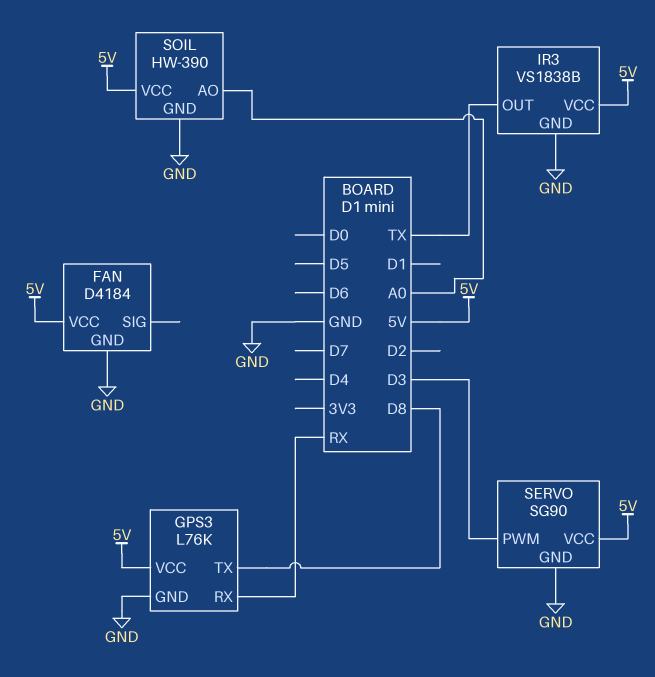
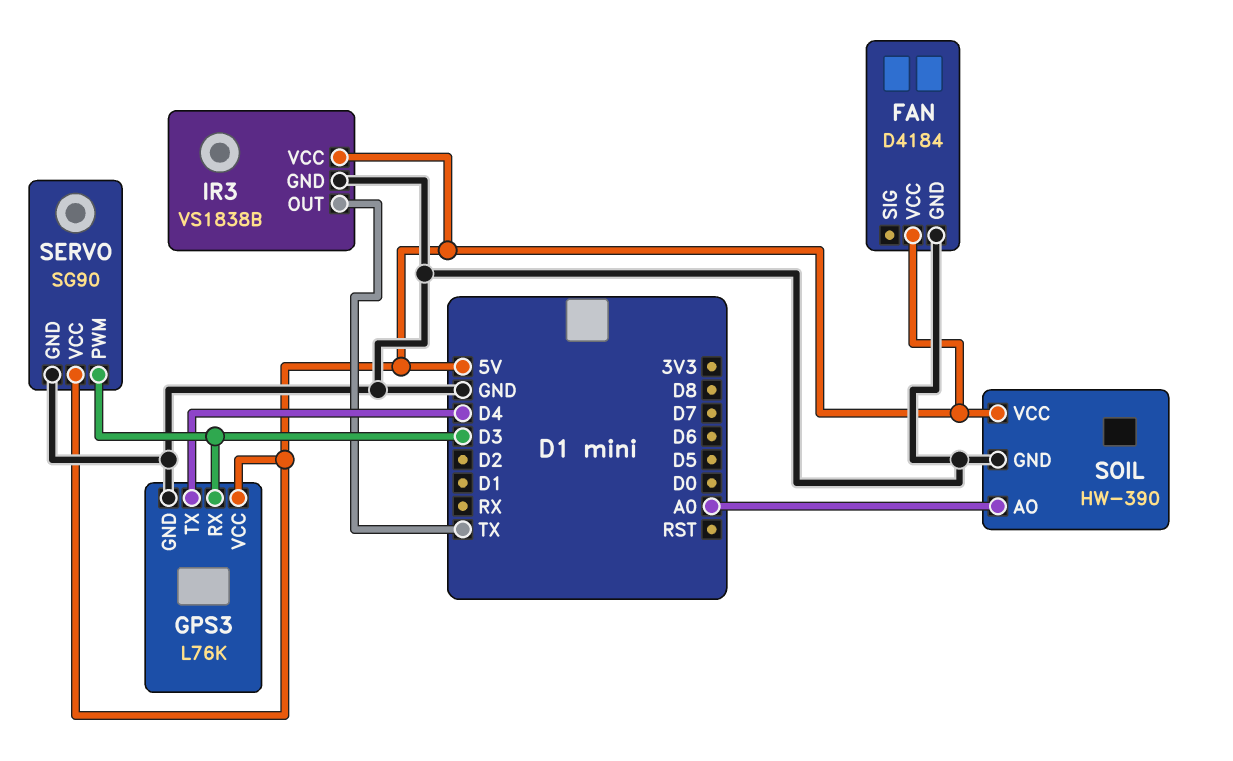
GPS3 pin RX: RX -> D3
GPS3 pin TX: D8 -> D4

